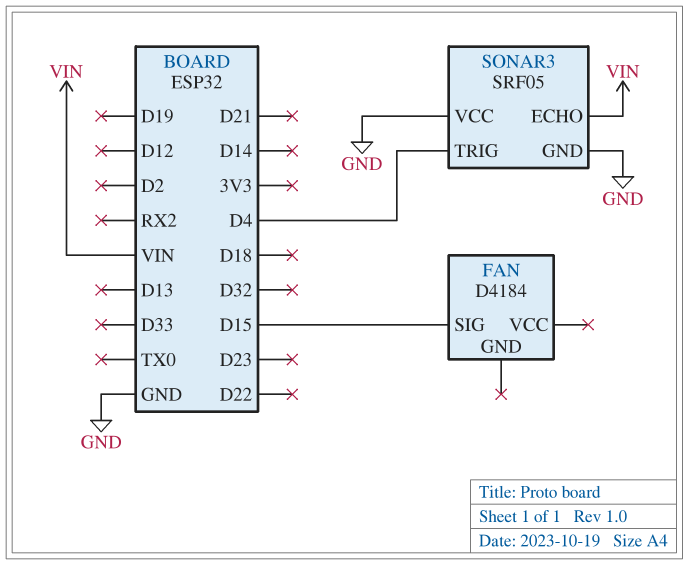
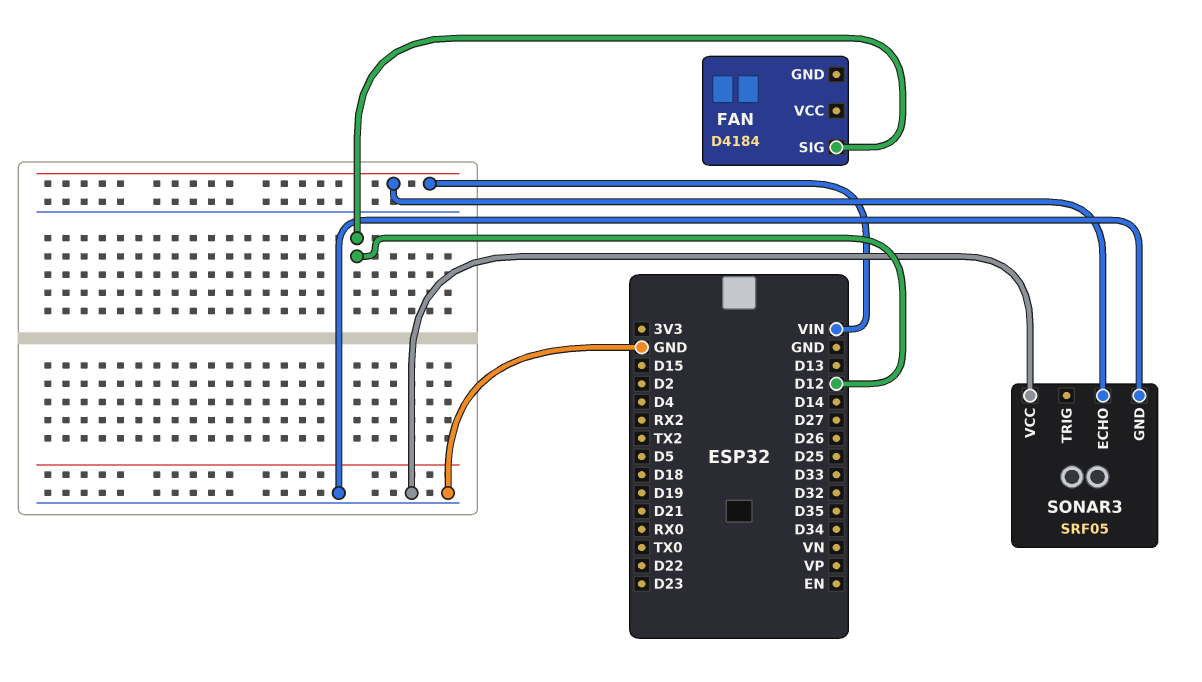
FAN pin SIG: D15 -> D12
SONAR3 pin TRIG: D4 -> none

